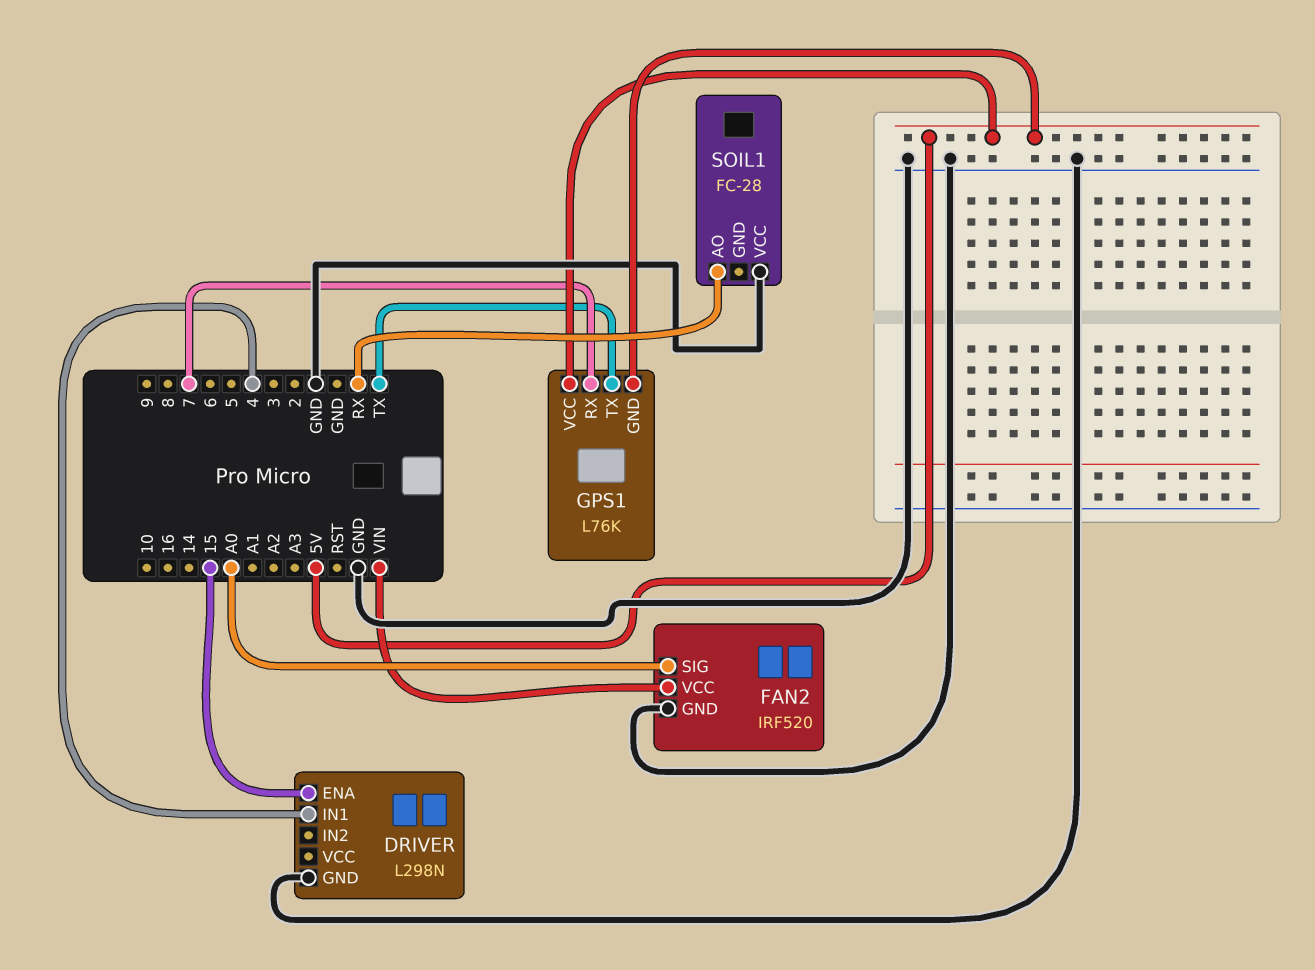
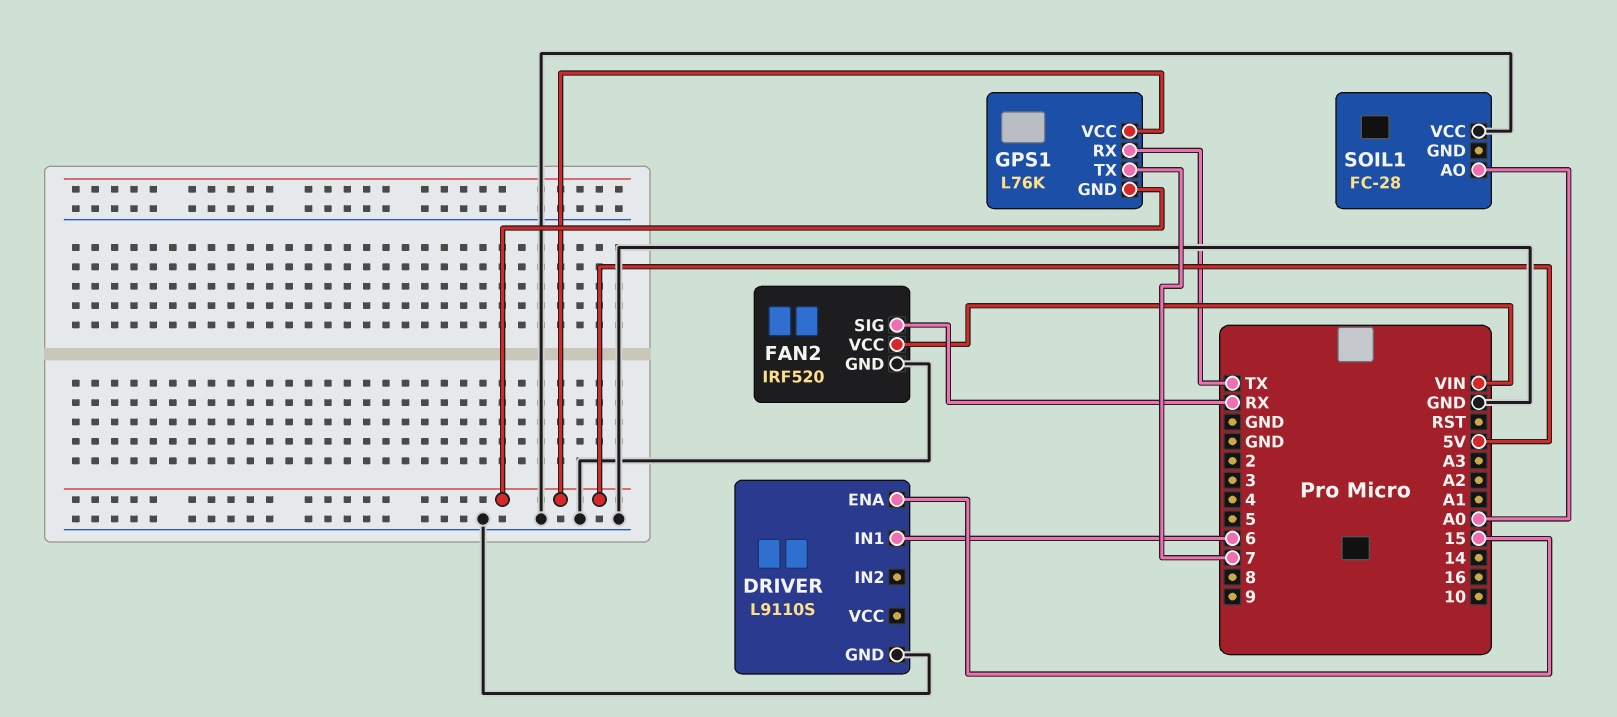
DRIVER: L298N -> L9110S
DRIVER pin IN1: 4 -> 6
FAN2 pin SIG: A0 -> RX
GPS1 pin RX: 7 -> TX
GPS1 pin TX: TX -> 7
SOIL1 pin AO: RX -> A0

